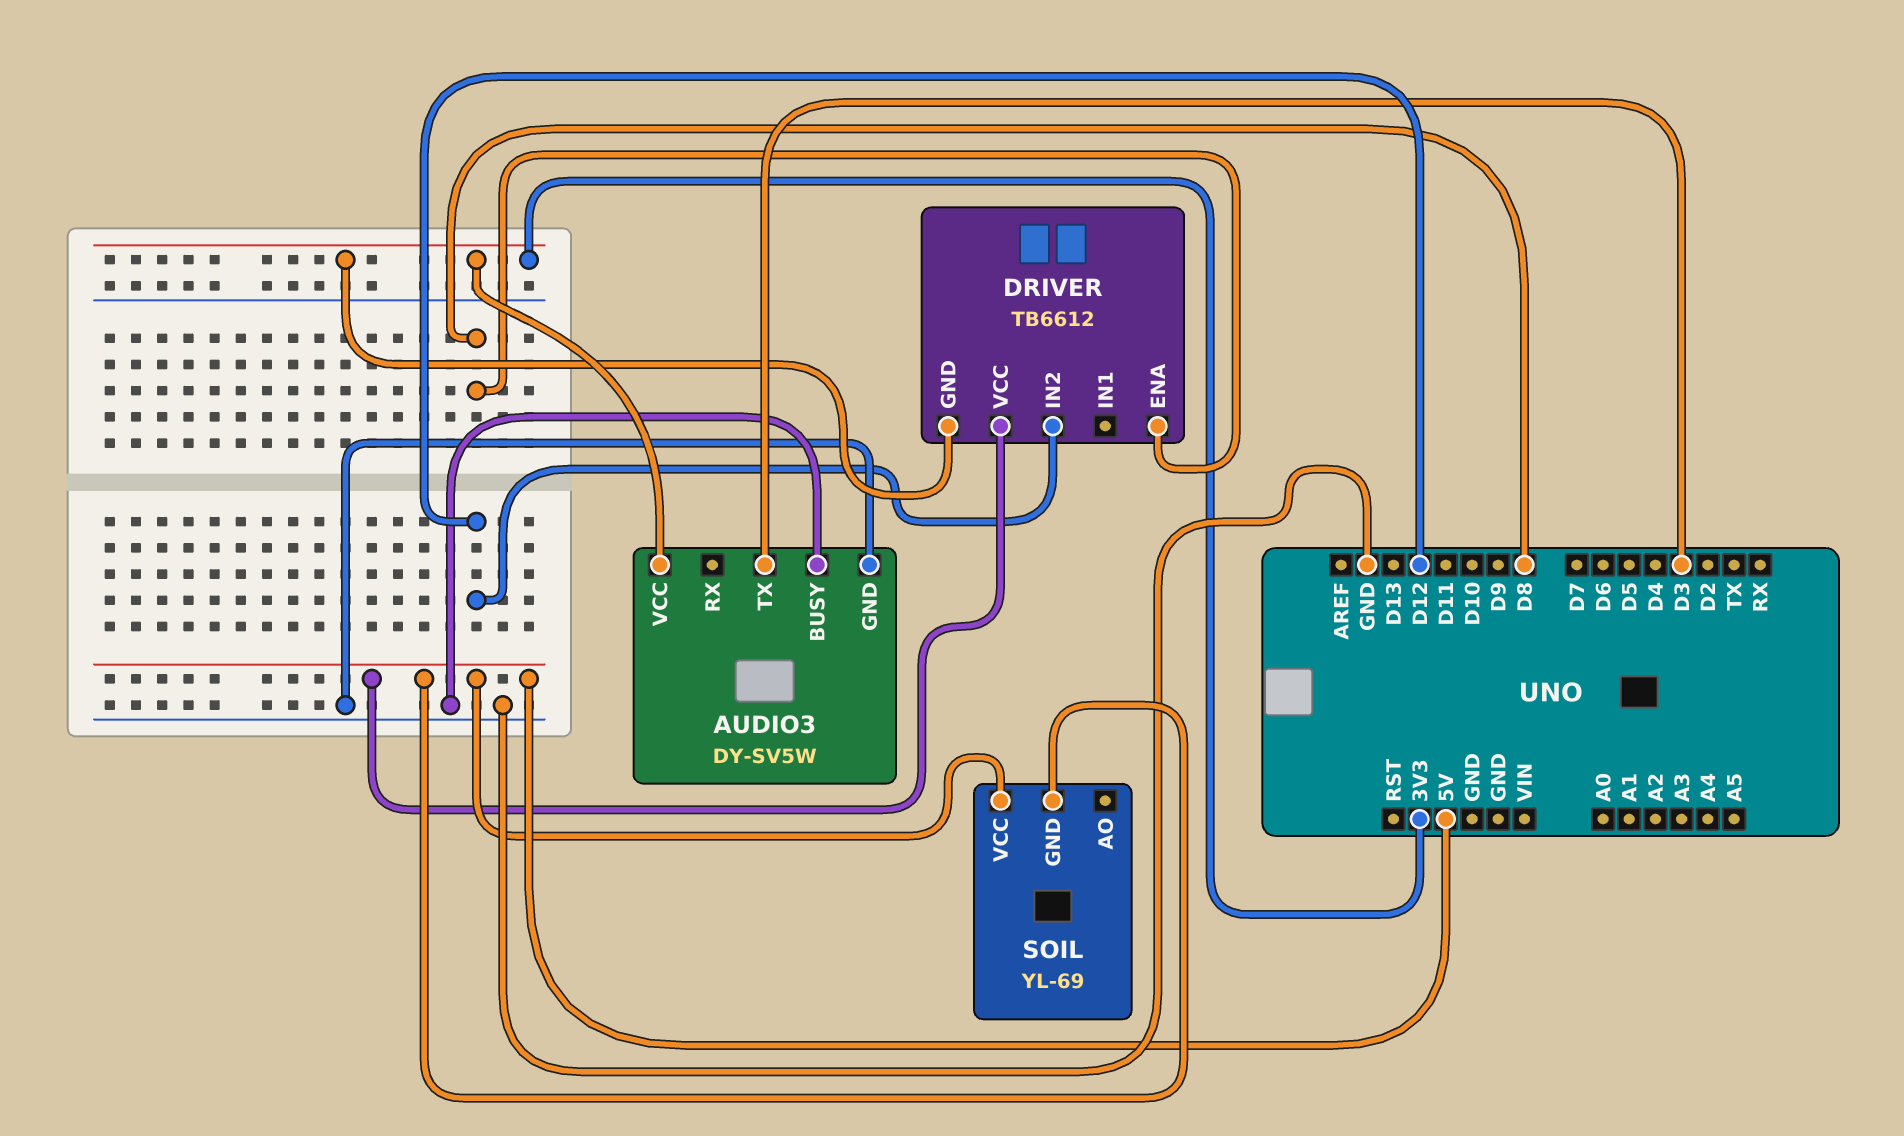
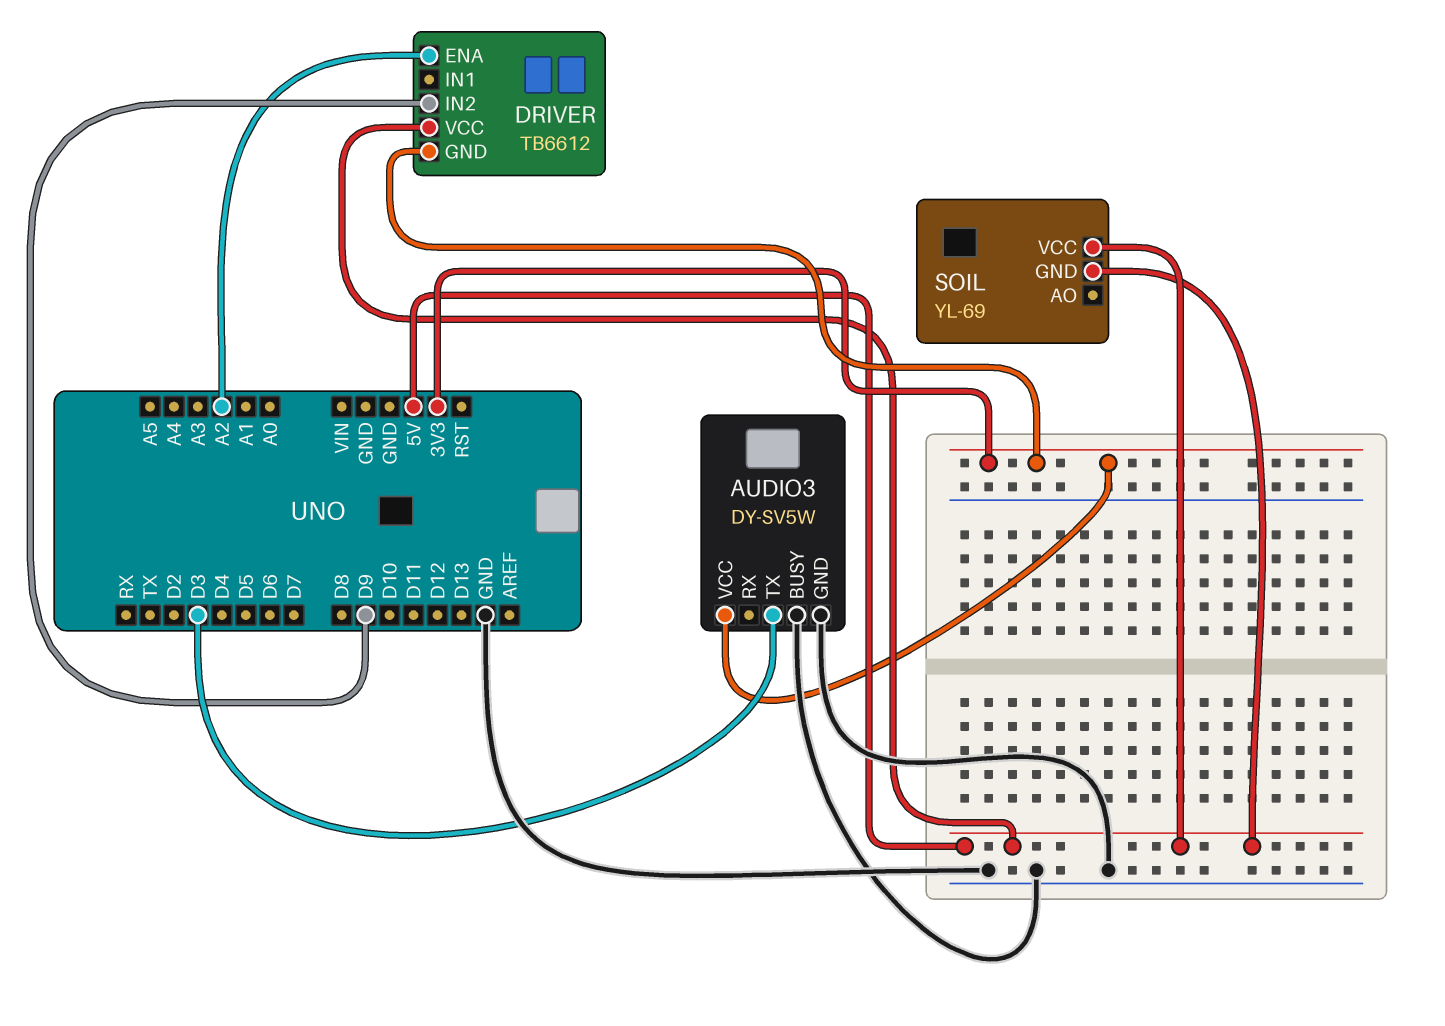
DRIVER pin ENA: D8 -> A2
DRIVER pin IN2: D12 -> D9

